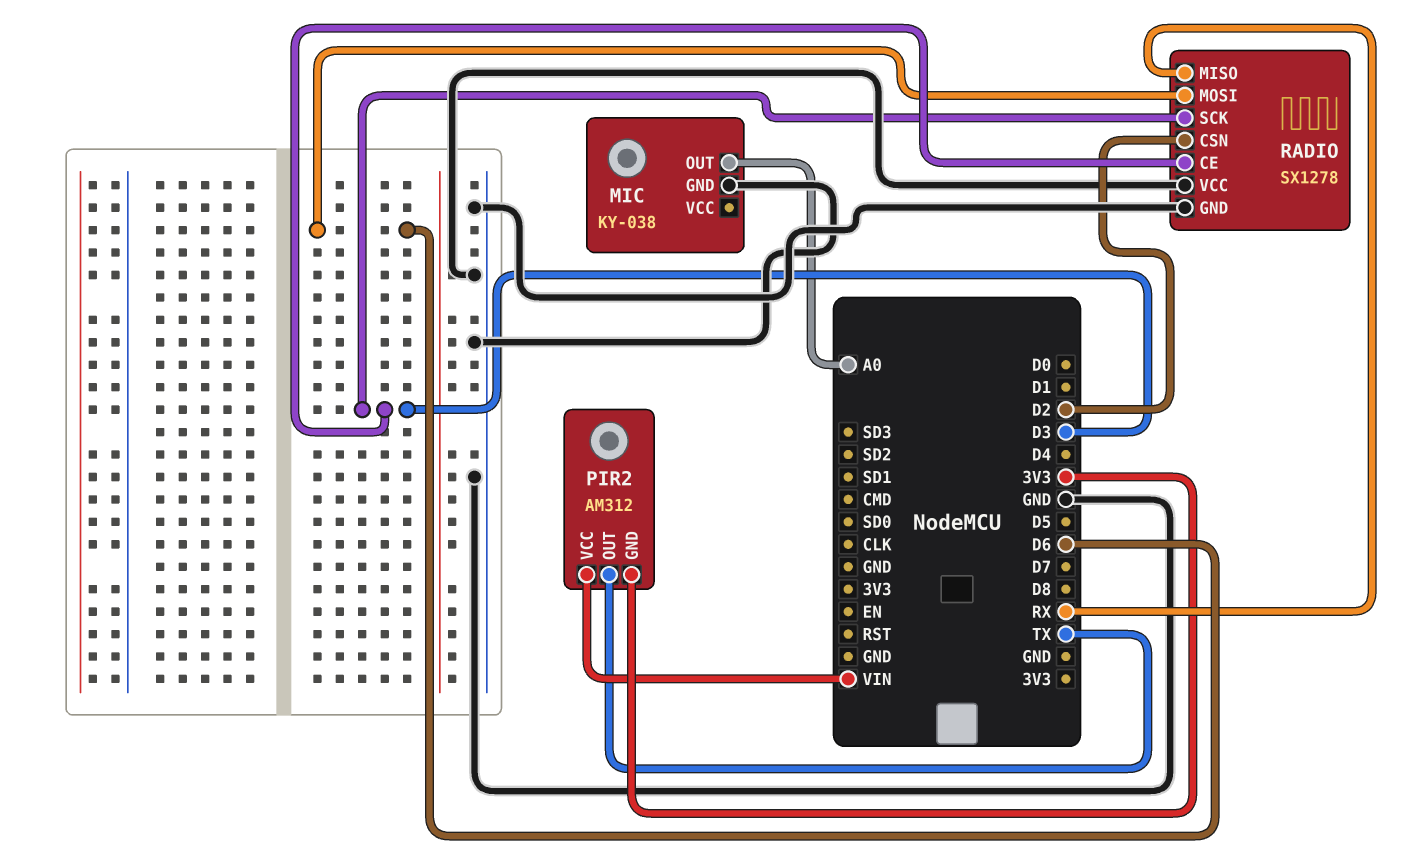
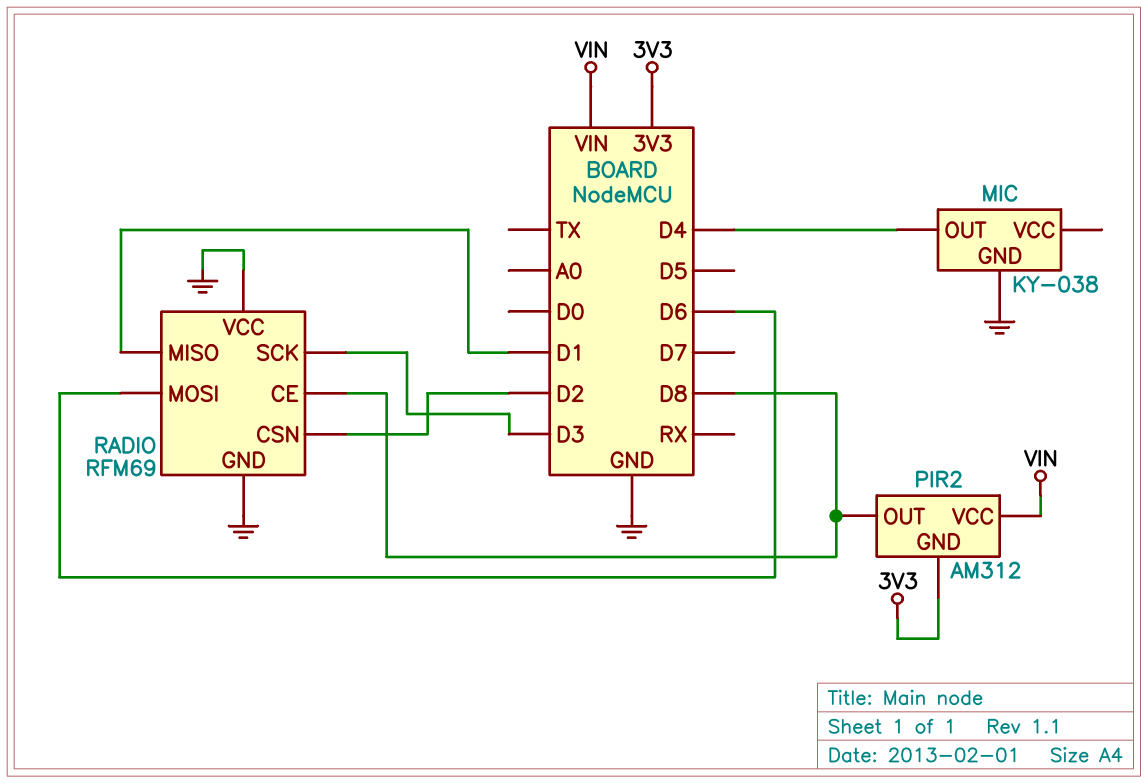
MIC pin OUT: A0 -> D4
PIR2 pin OUT: TX -> D8
RADIO: SX1278 -> RFM69
RADIO pin CE: D3 -> D8
RADIO pin MISO: RX -> D1

